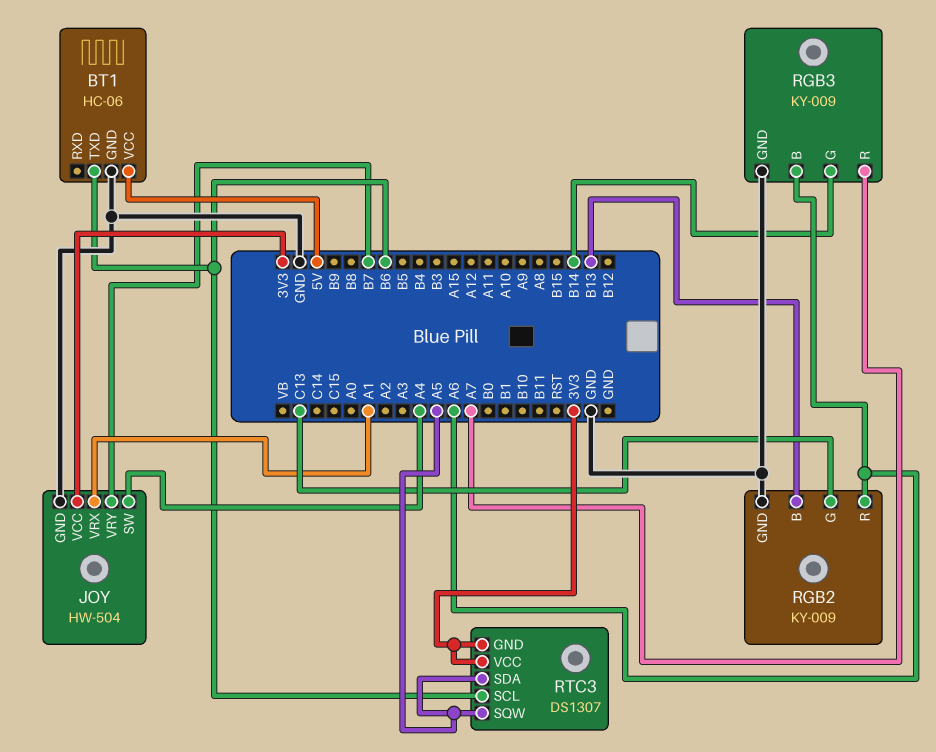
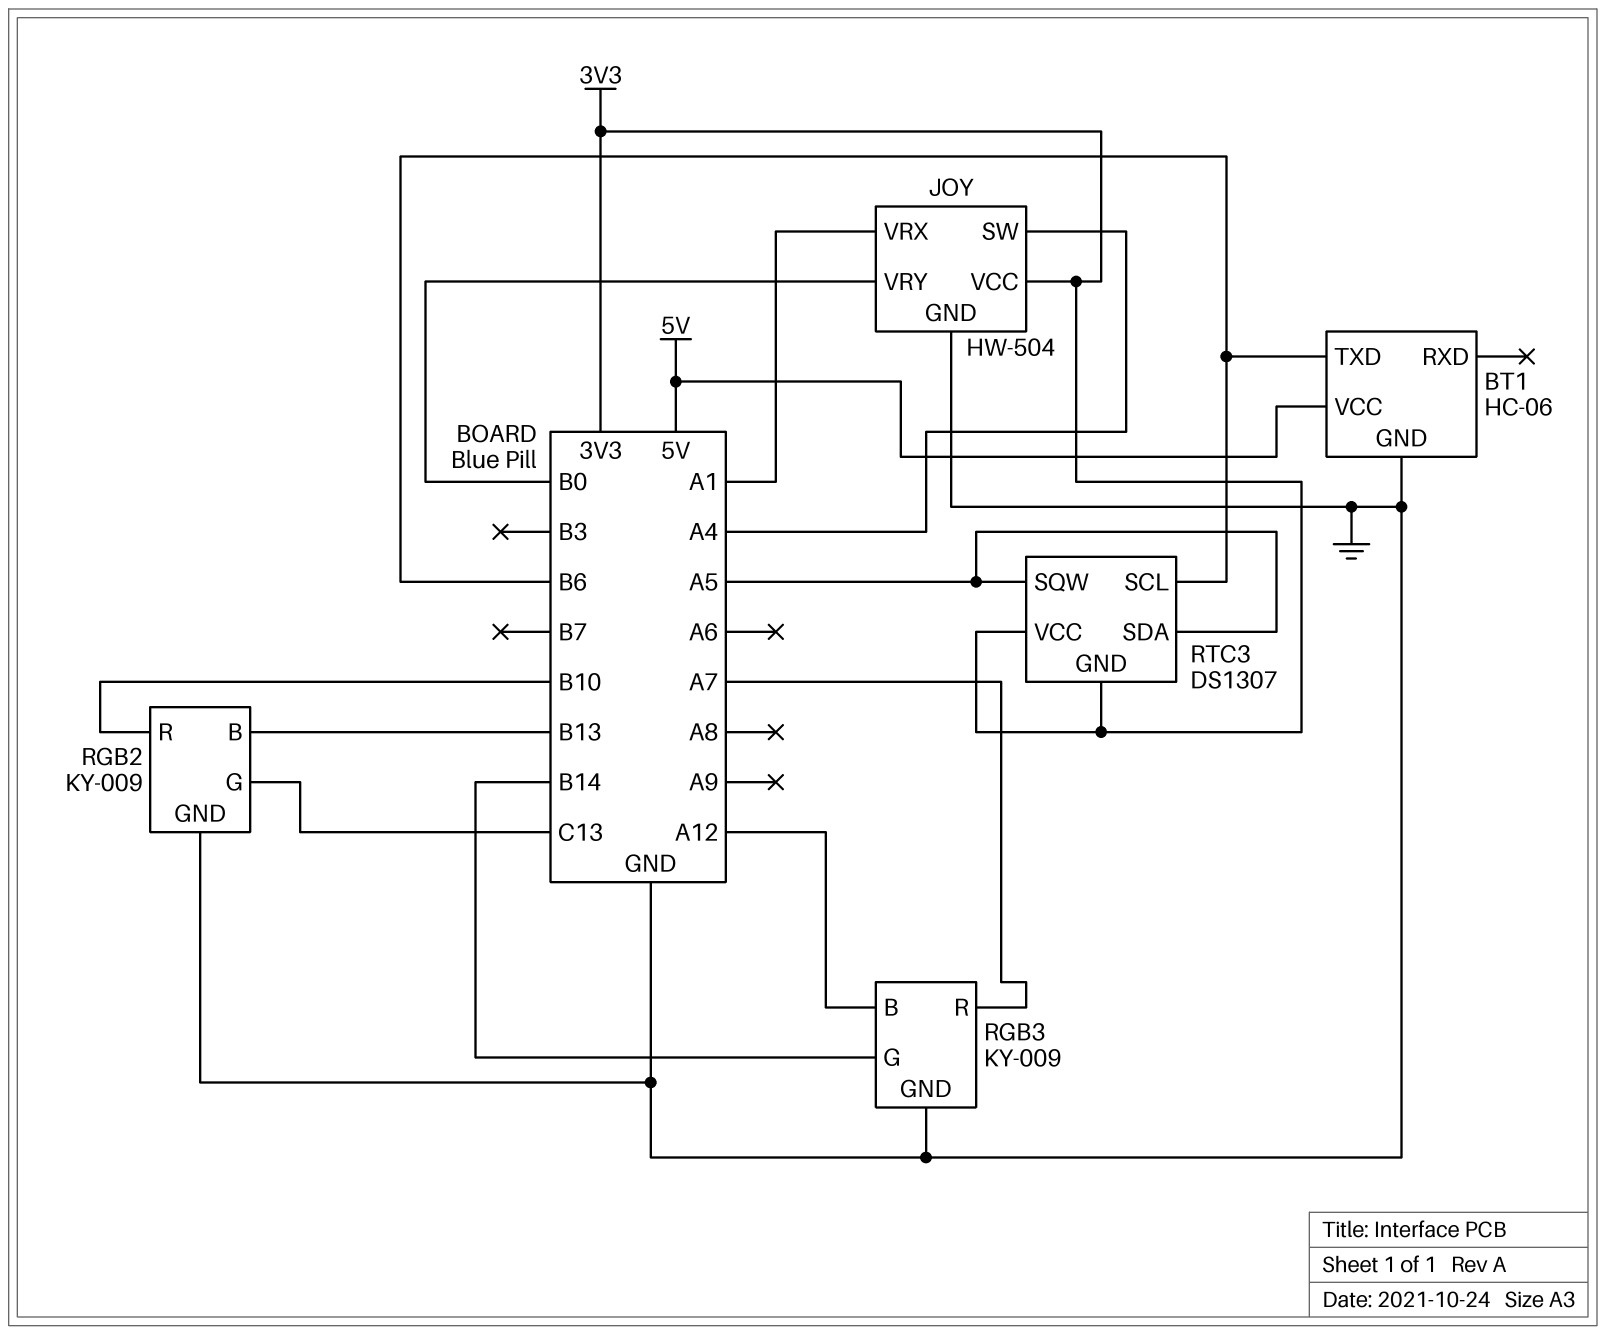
JOY pin VRY: B7 -> B0
RGB2 pin R: A6 -> B10
RGB3 pin B: A6 -> A12

